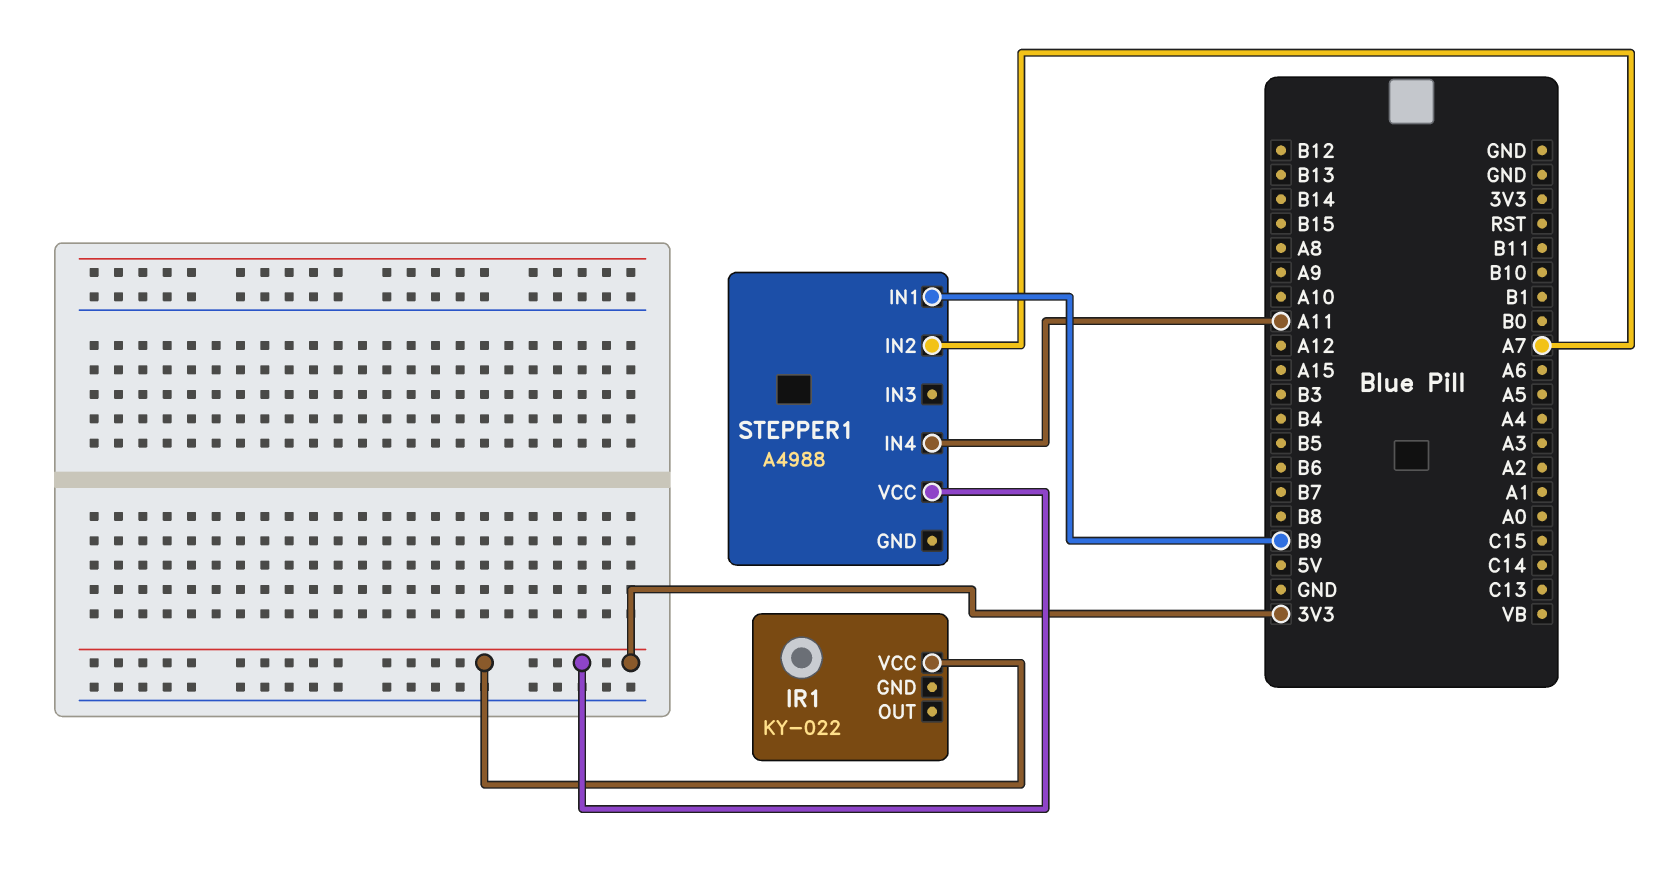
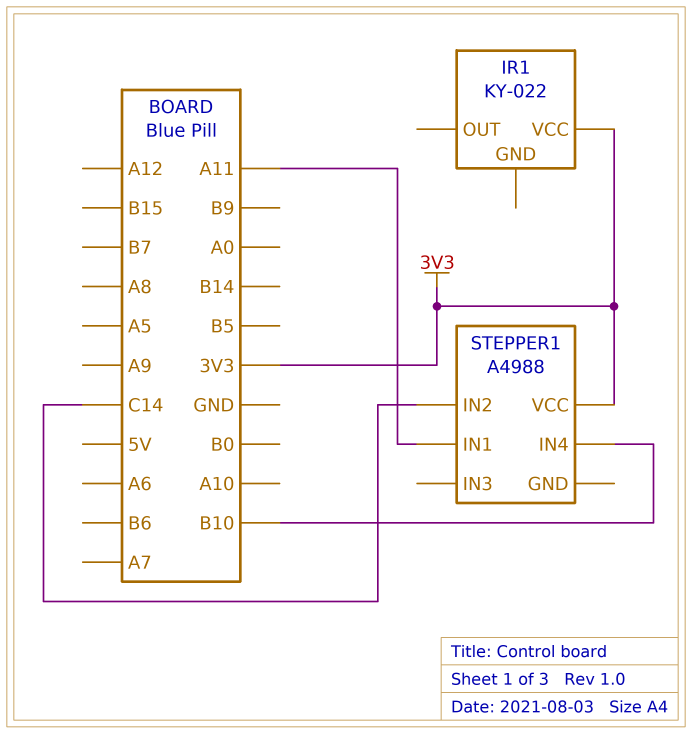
STEPPER1 pin IN1: B9 -> A11
STEPPER1 pin IN2: A7 -> C14
STEPPER1 pin IN4: A11 -> B10

